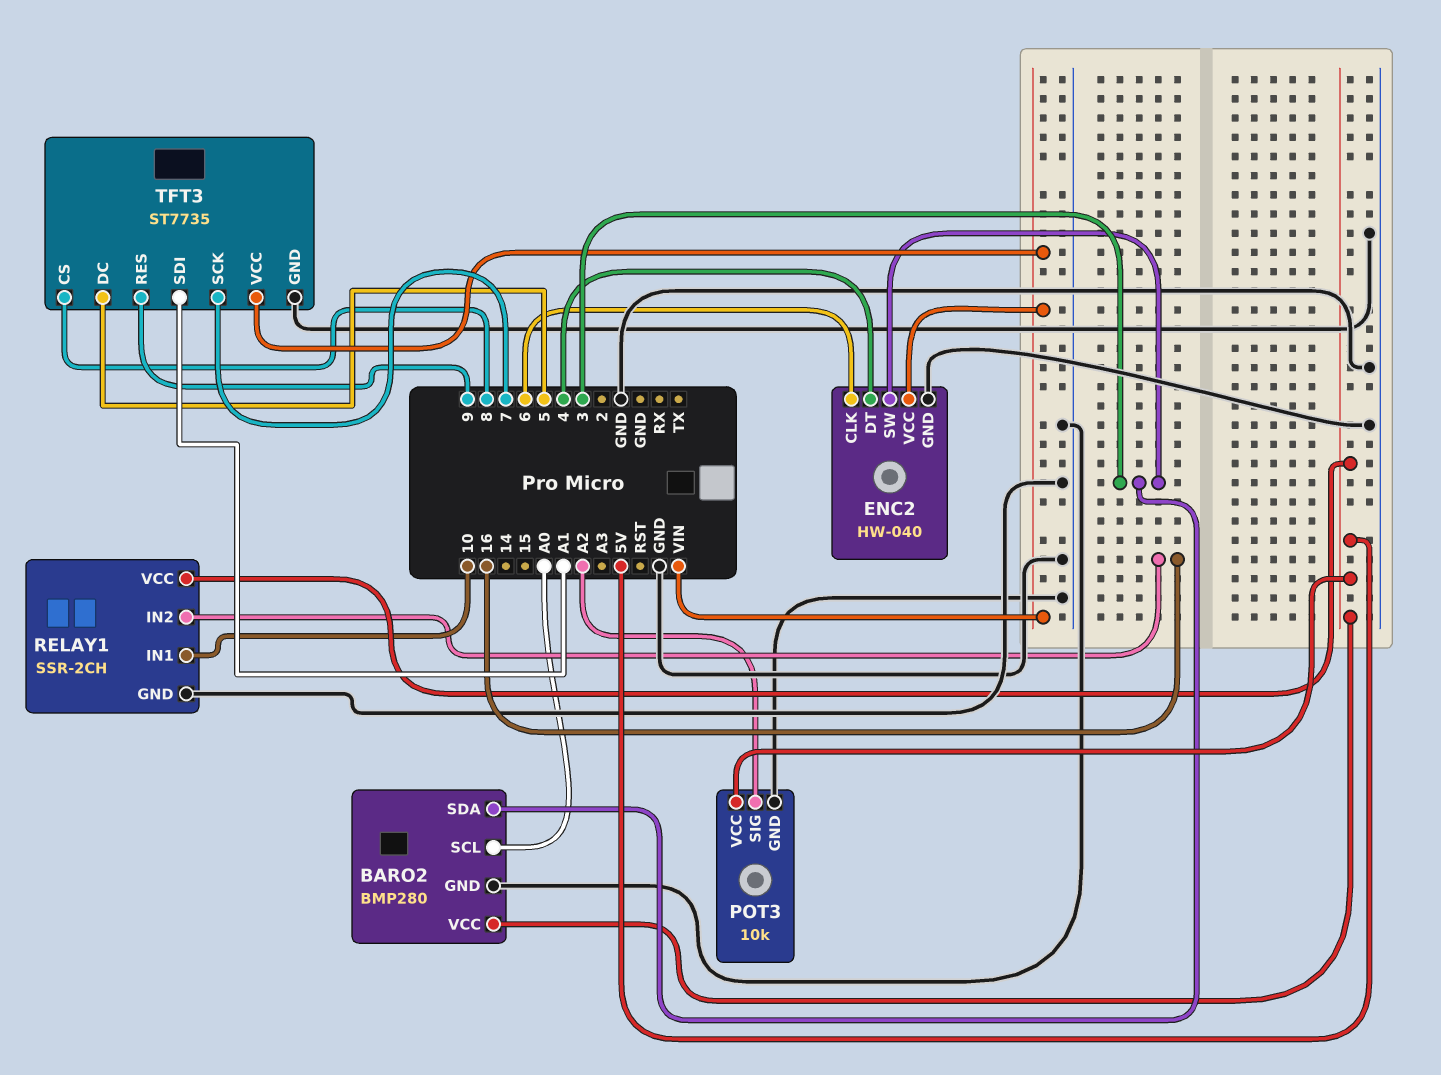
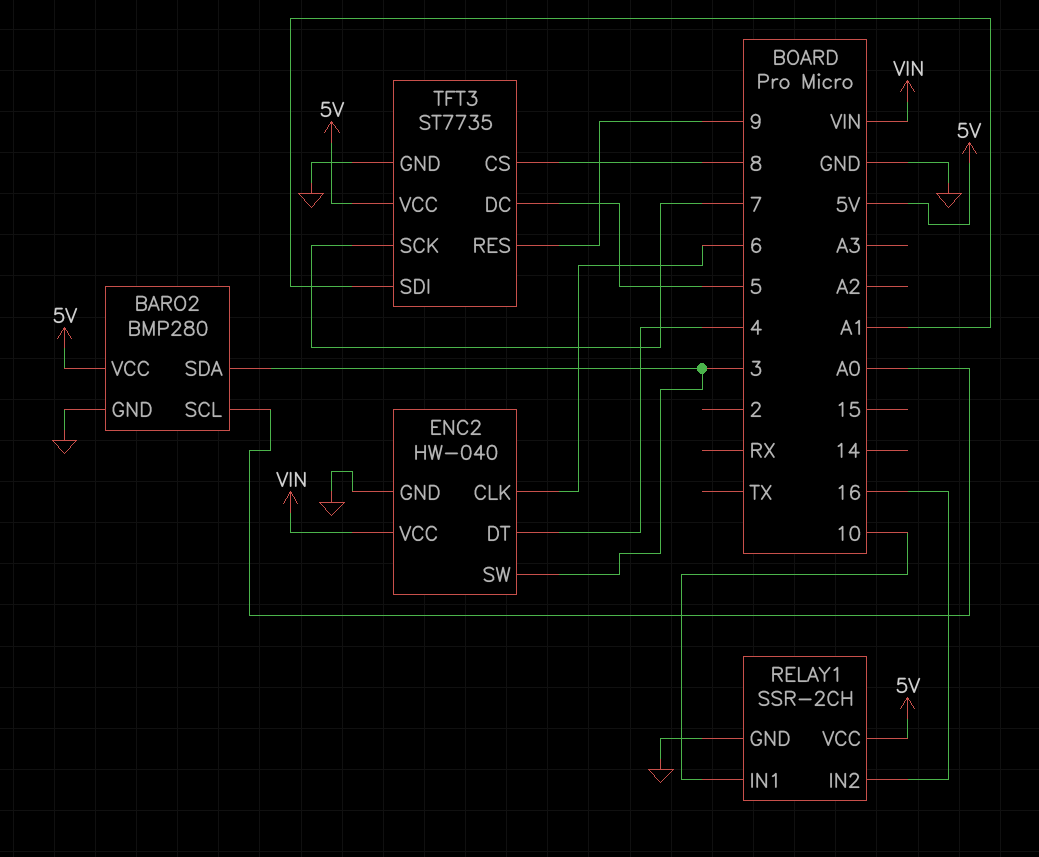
POT3: 10k -> none
POT3 pin GND: GND -> none
POT3 pin SIG: A2 -> none
POT3 pin VCC: 5V -> none
TFT3 pin VCC: VIN -> 5V

